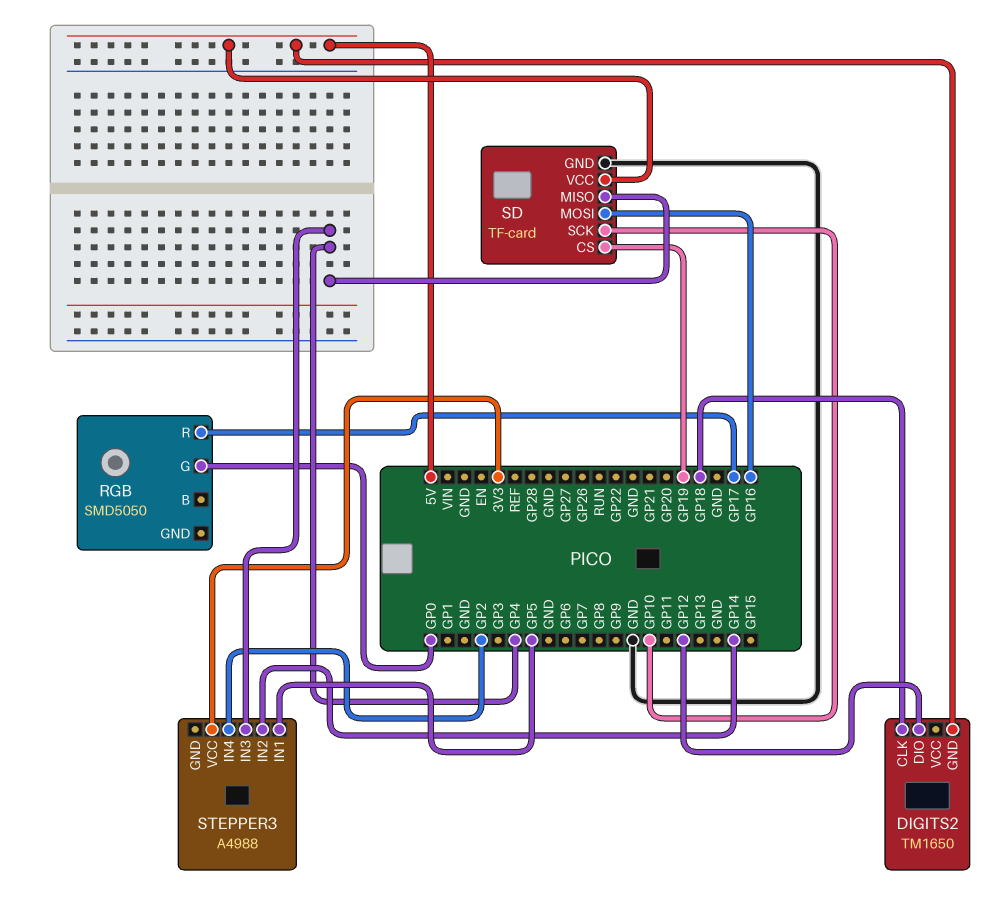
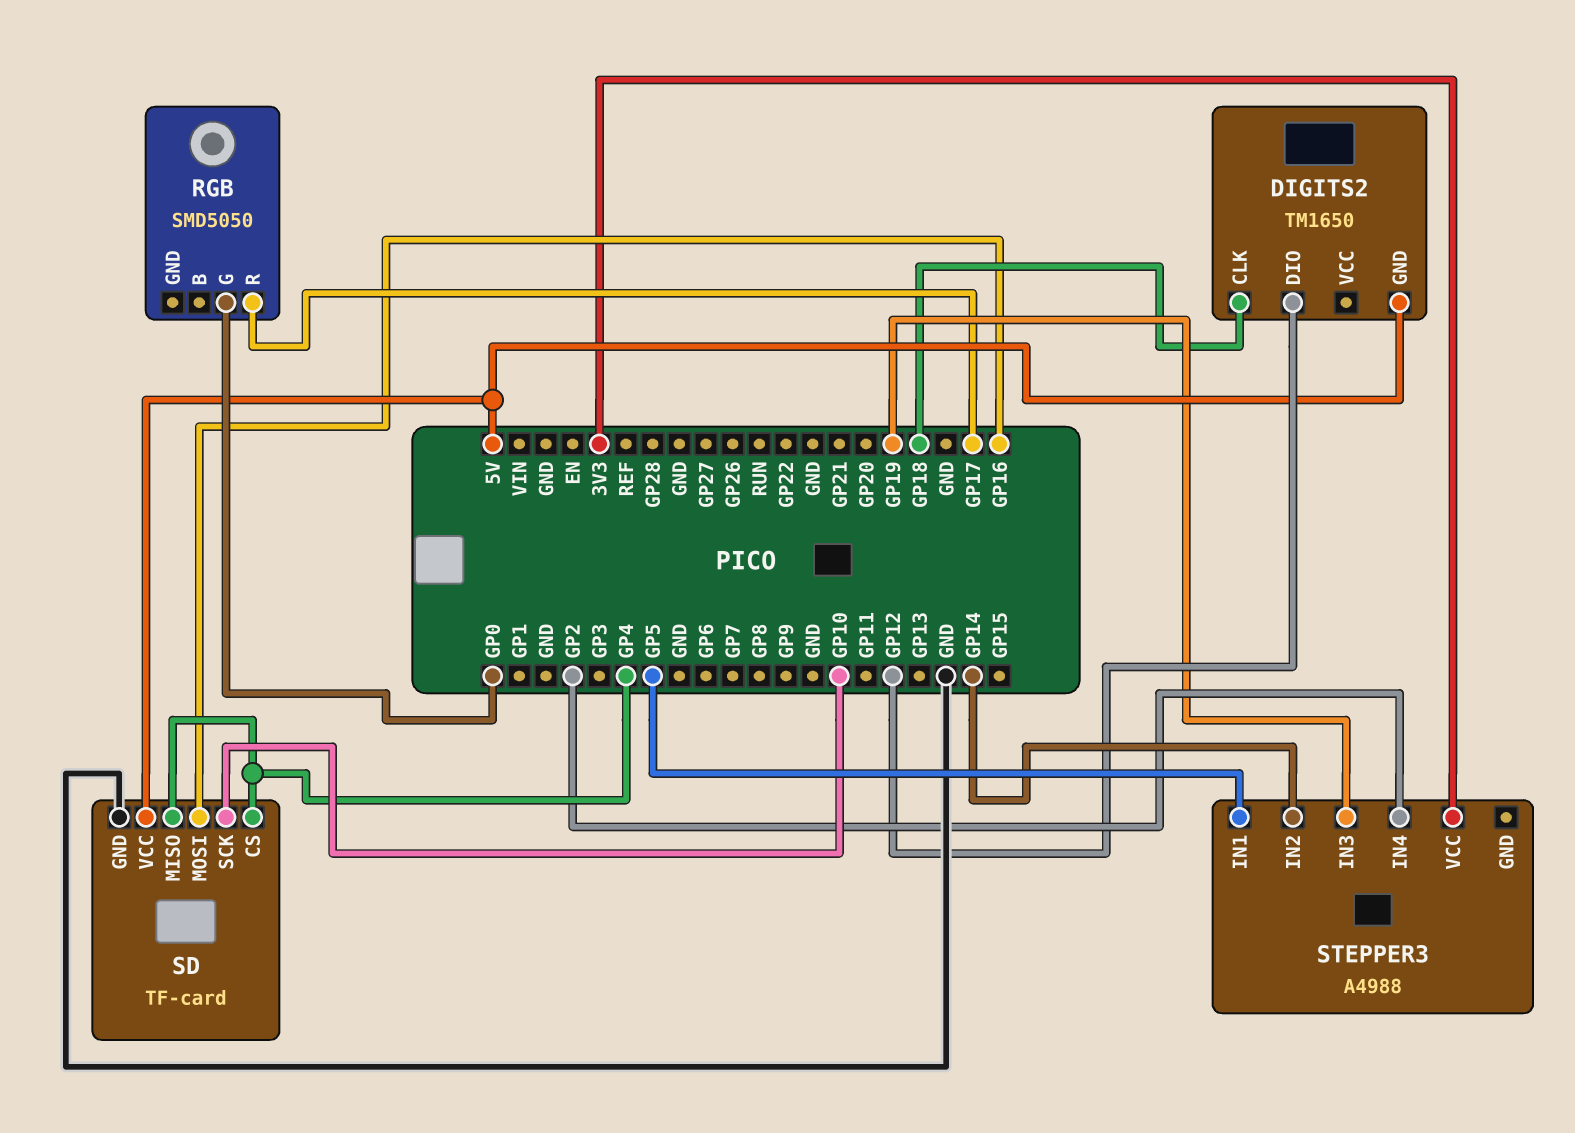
SD pin CS: GP19 -> GP4
STEPPER3 pin IN3: GP4 -> GP19

